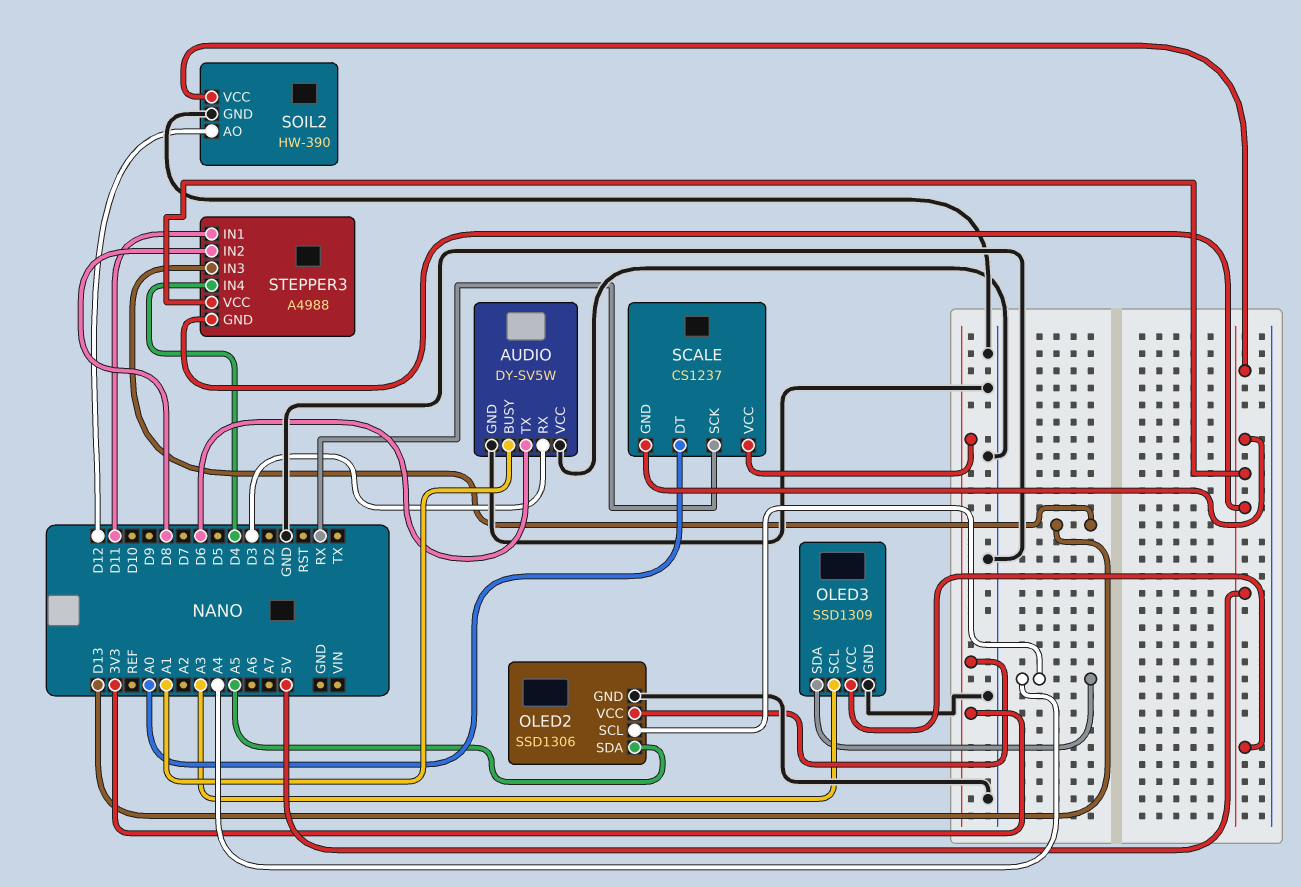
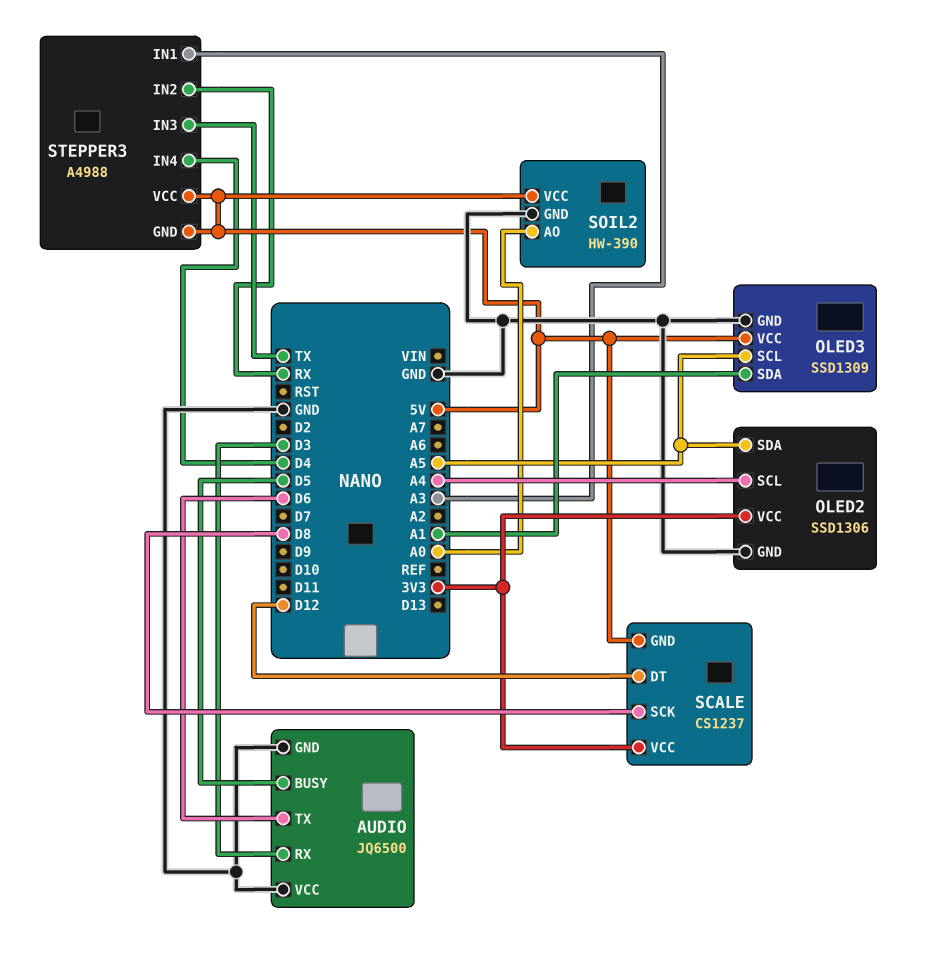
AUDIO: DY-SV5W -> JQ6500
AUDIO pin BUSY: A1 -> D5
OLED3 pin SCL: A3 -> A5
OLED3 pin SDA: A4 -> A1
SCALE pin DT: A0 -> D12
SCALE pin SCK: RX -> D8
SOIL2 pin AO: D12 -> A0
STEPPER3 pin IN1: D11 -> A3
STEPPER3 pin IN2: D8 -> RX
STEPPER3 pin IN3: D13 -> TX

